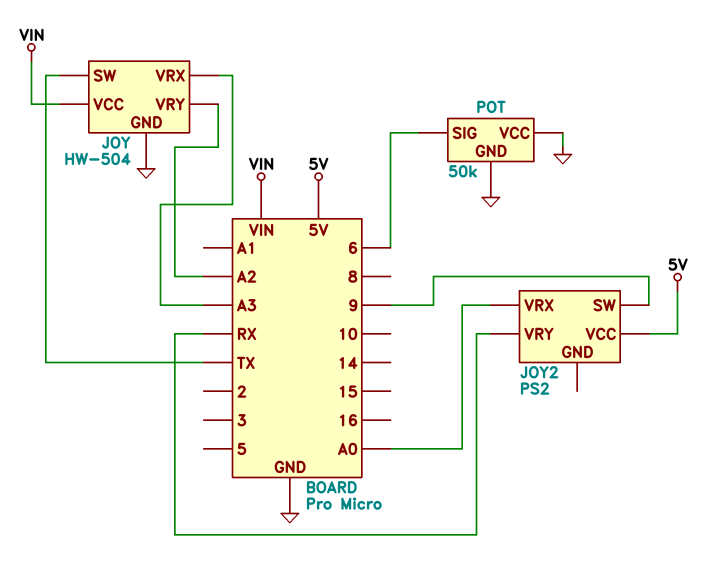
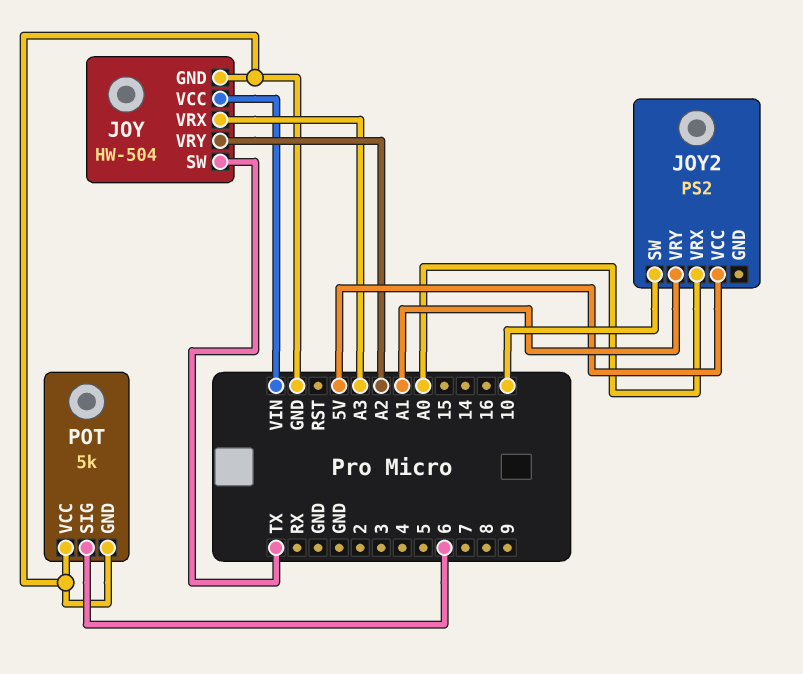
JOY2 pin SW: 9 -> 10
JOY2 pin VRY: RX -> A1
POT: 50k -> 5k

